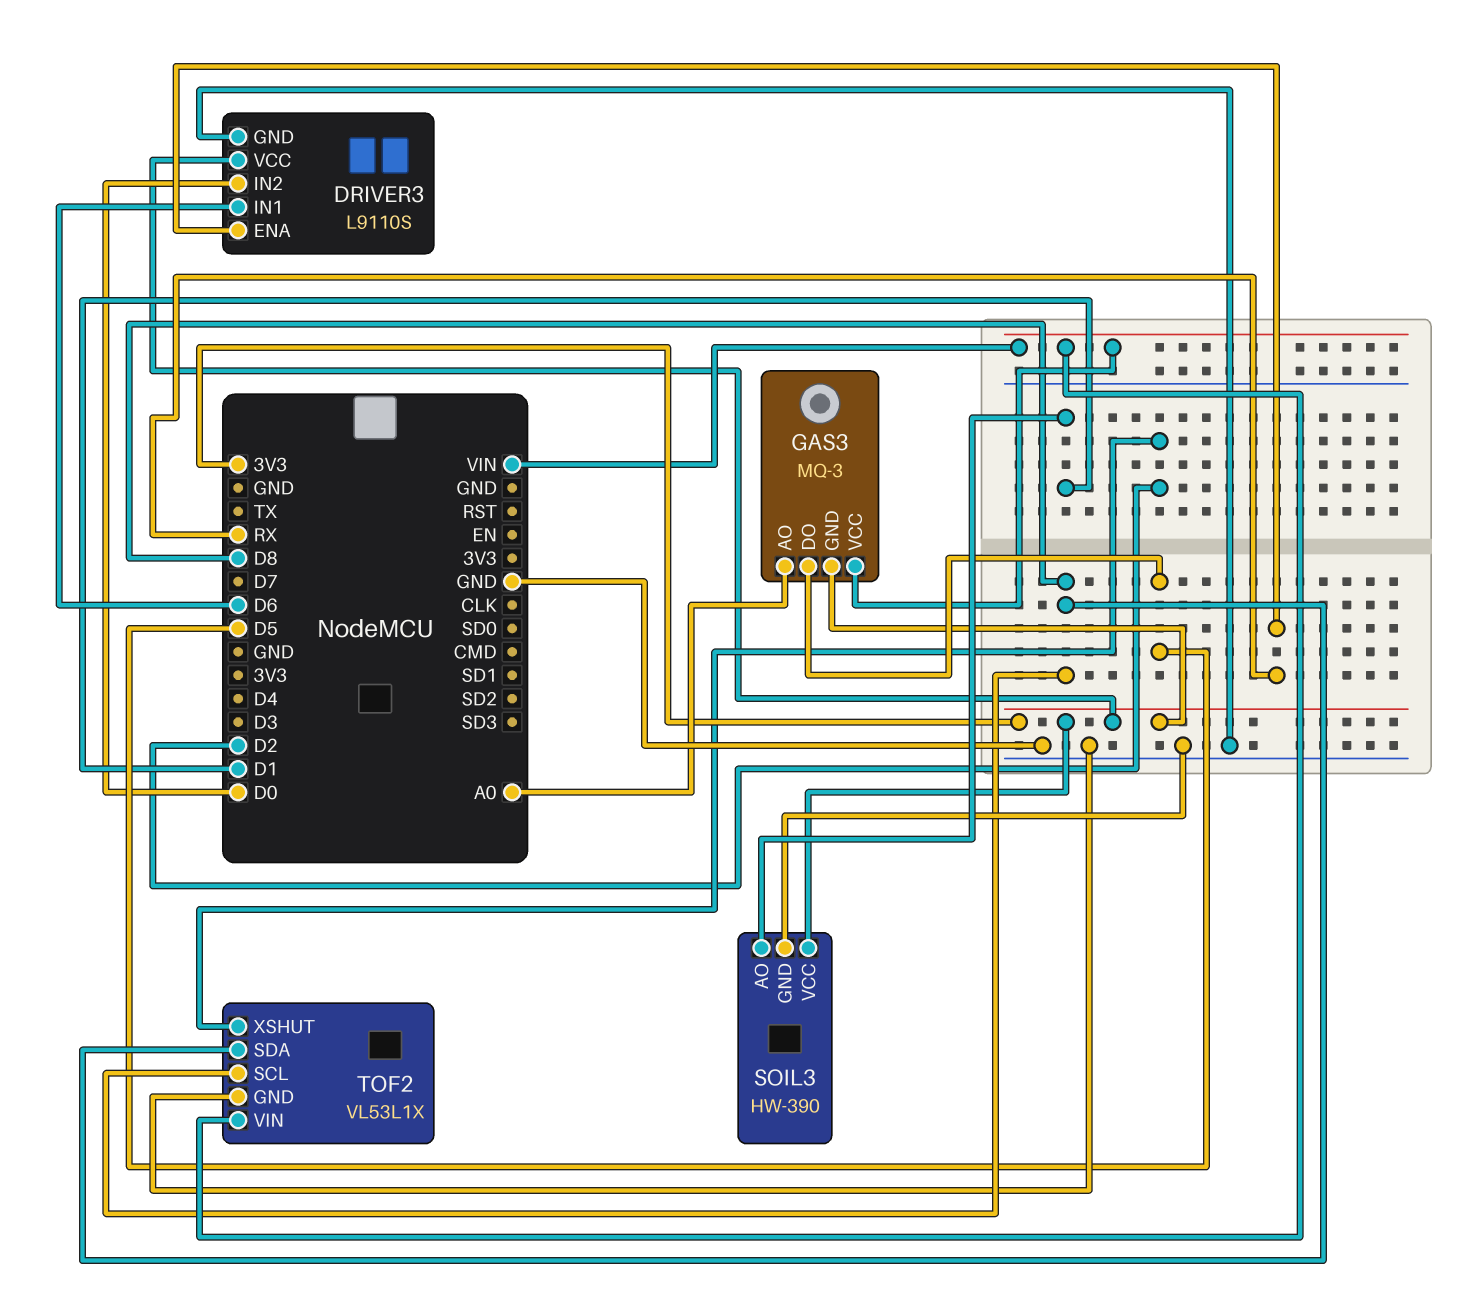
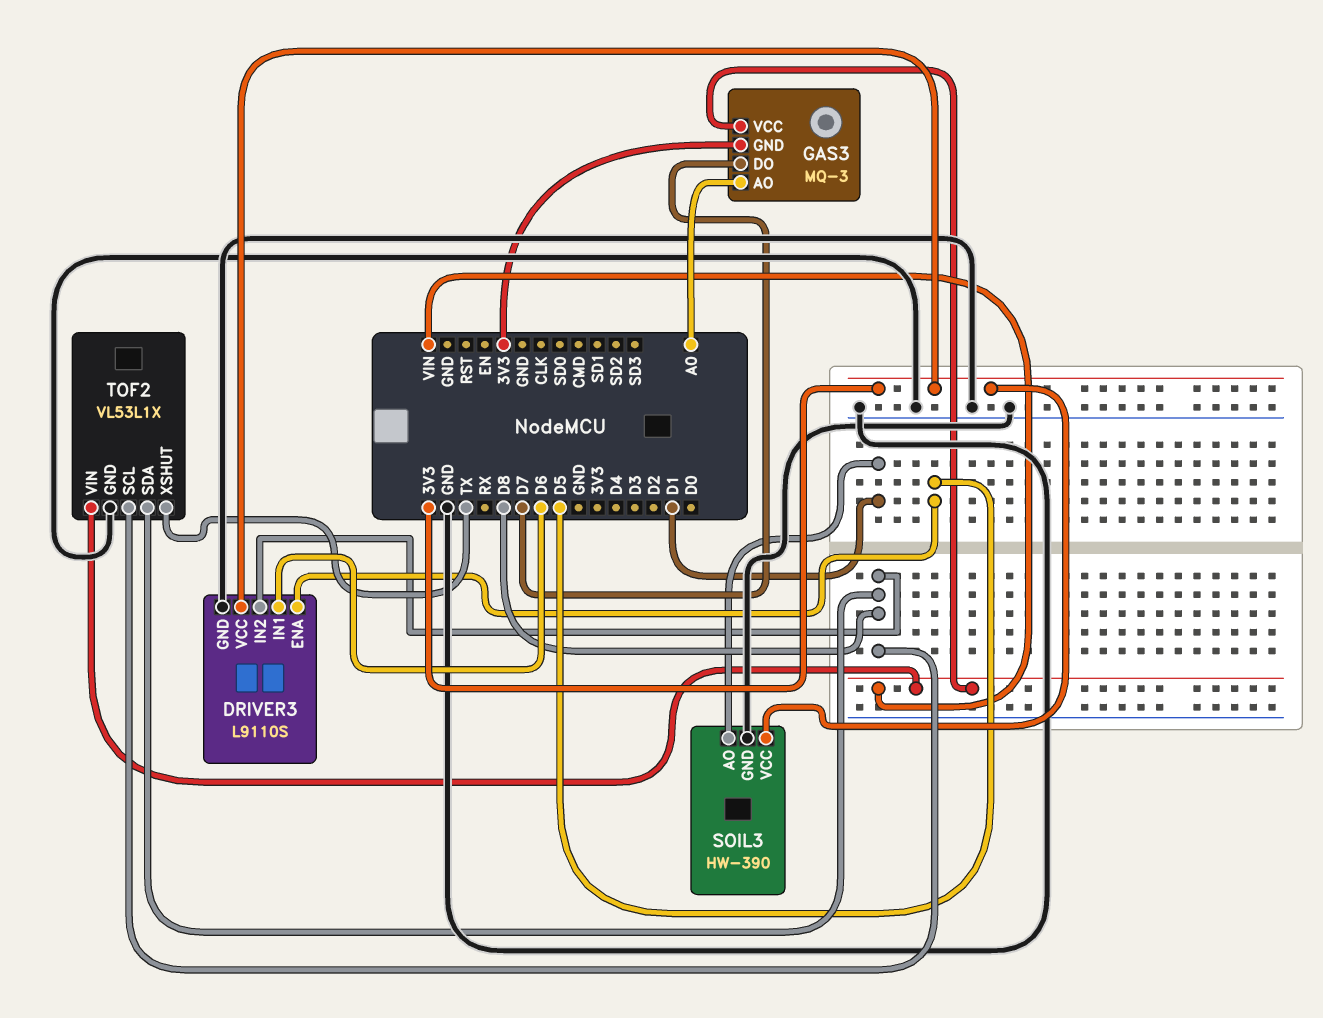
DRIVER3 pin ENA: RX -> D5
DRIVER3 pin IN2: D0 -> D8
GAS3 pin DO: D5 -> D7
TOF2 pin XSHUT: D2 -> TX

